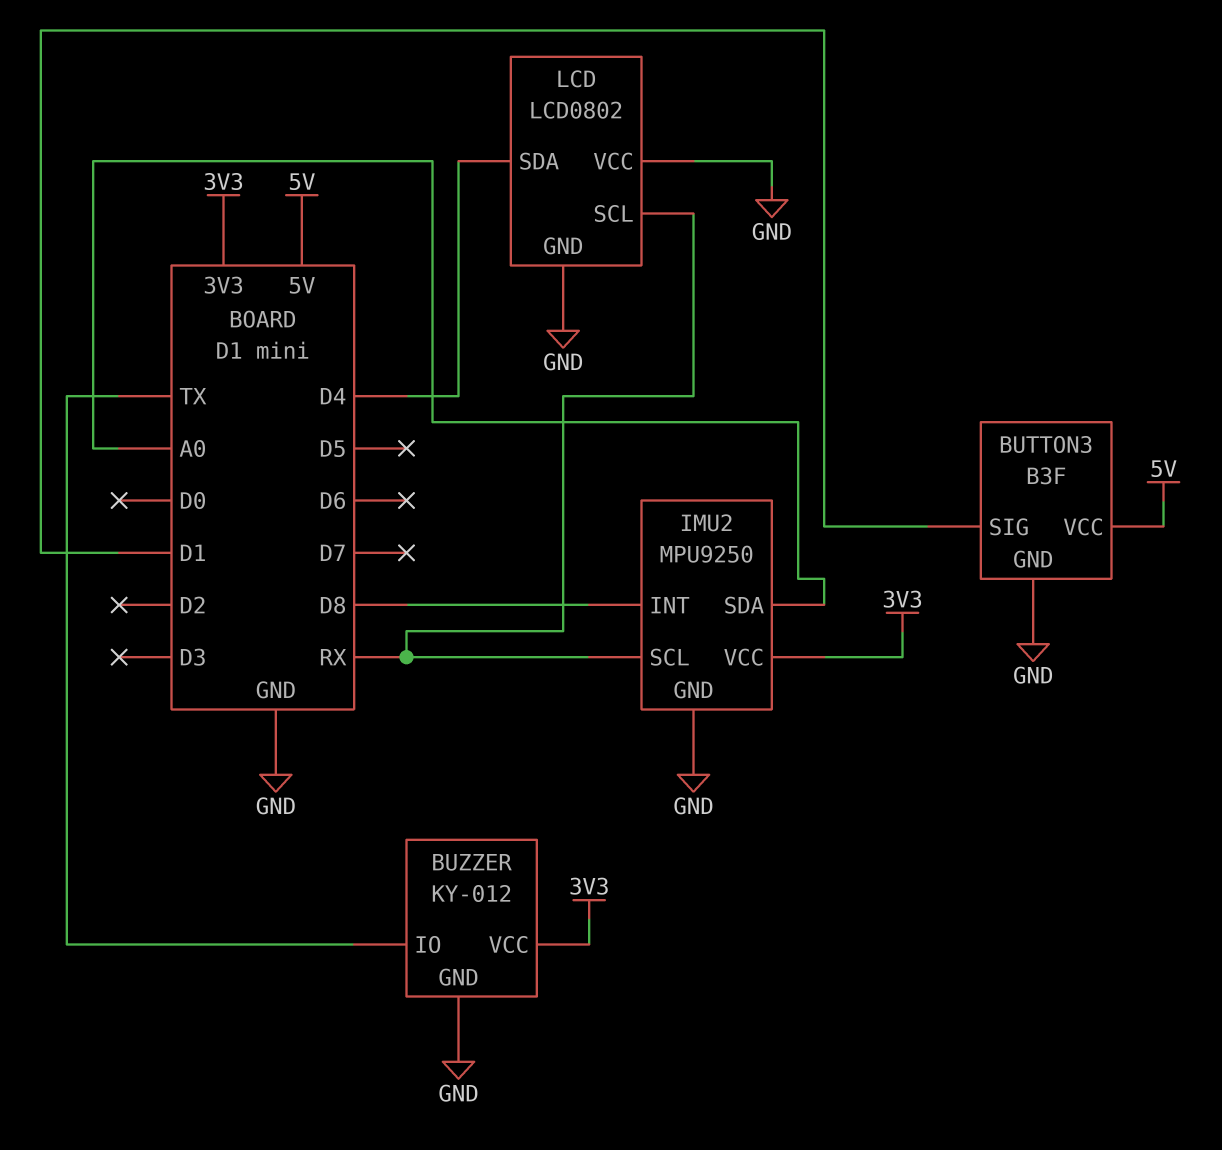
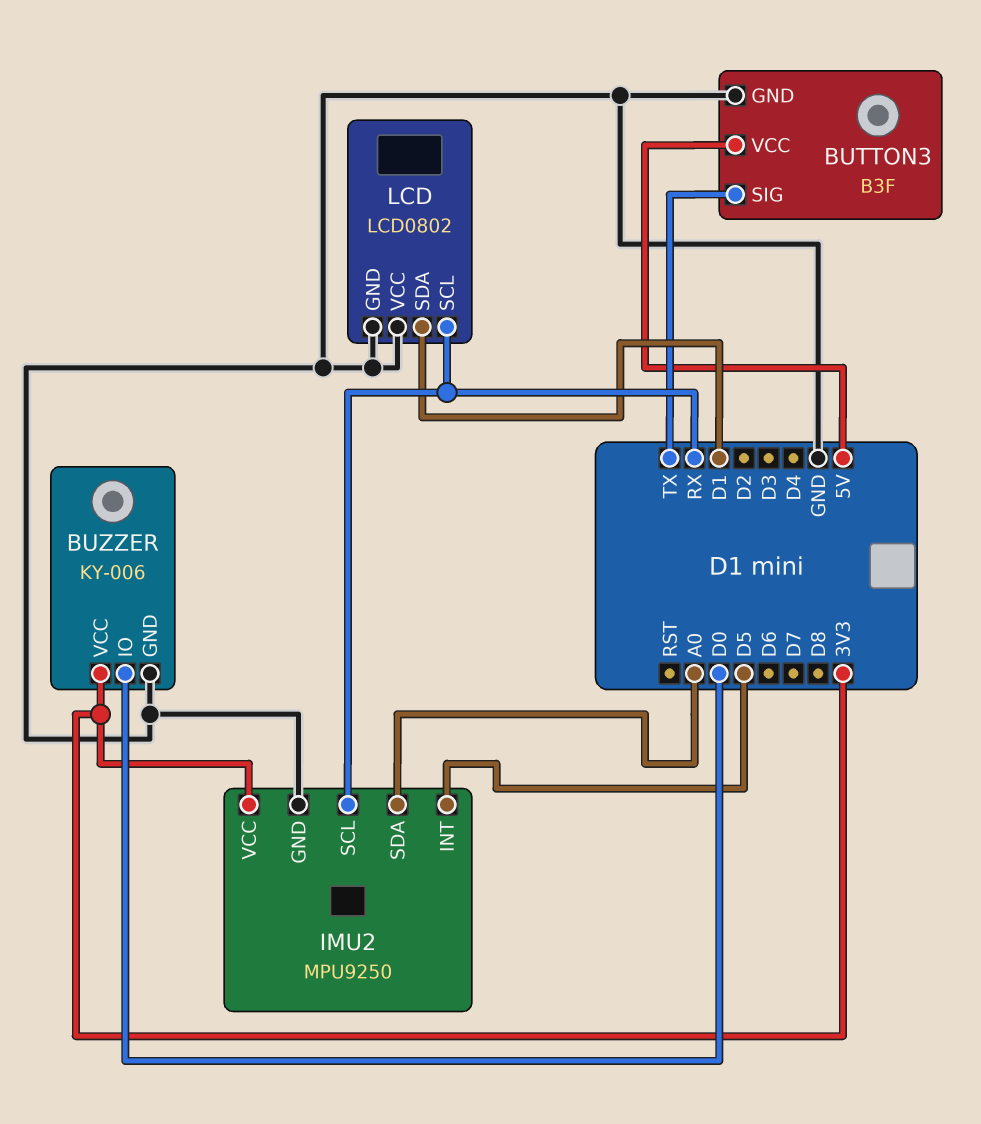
BUTTON3 pin SIG: D1 -> TX
BUZZER: KY-012 -> KY-006
BUZZER pin IO: TX -> D0
IMU2 pin INT: D8 -> D5
LCD pin SDA: D4 -> D1

